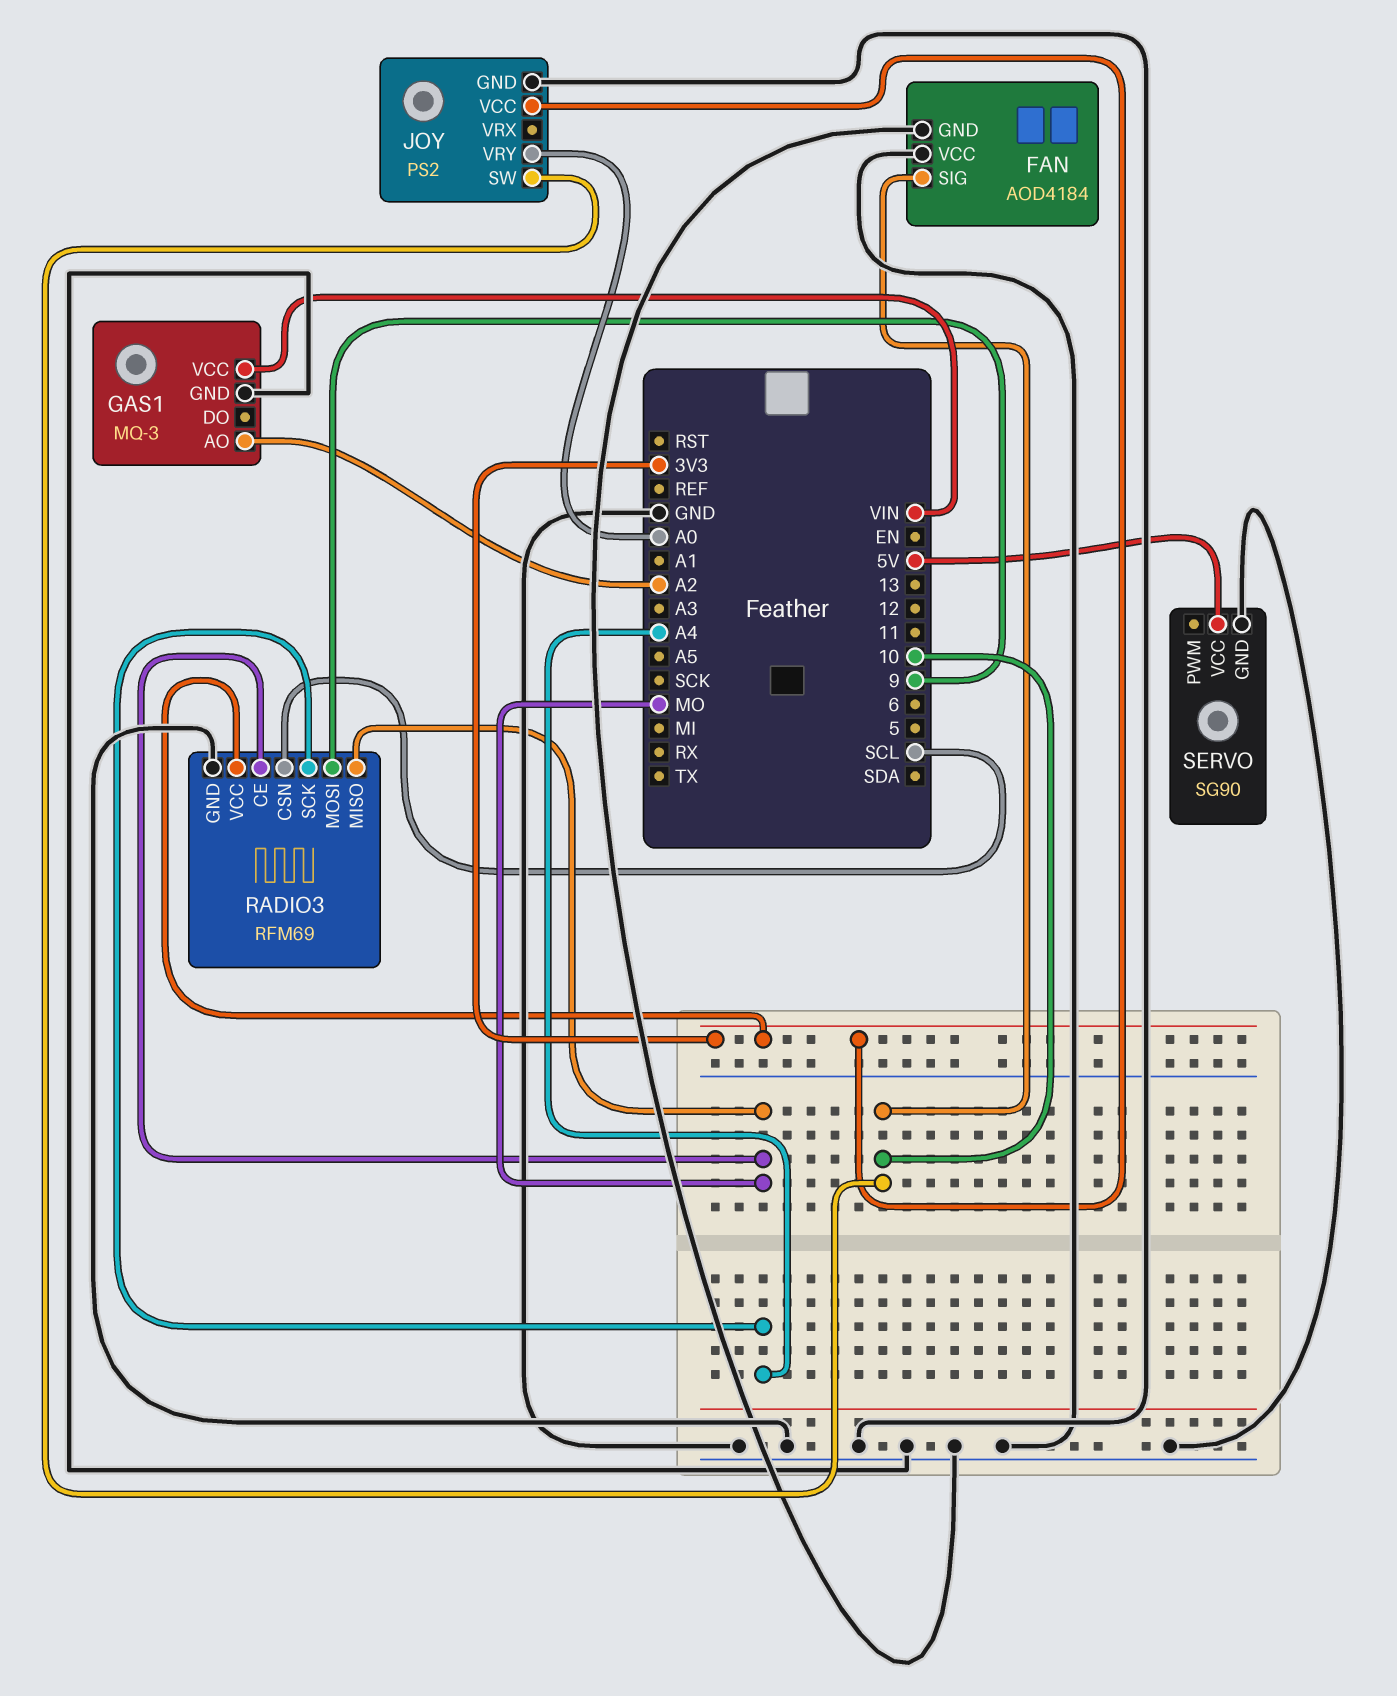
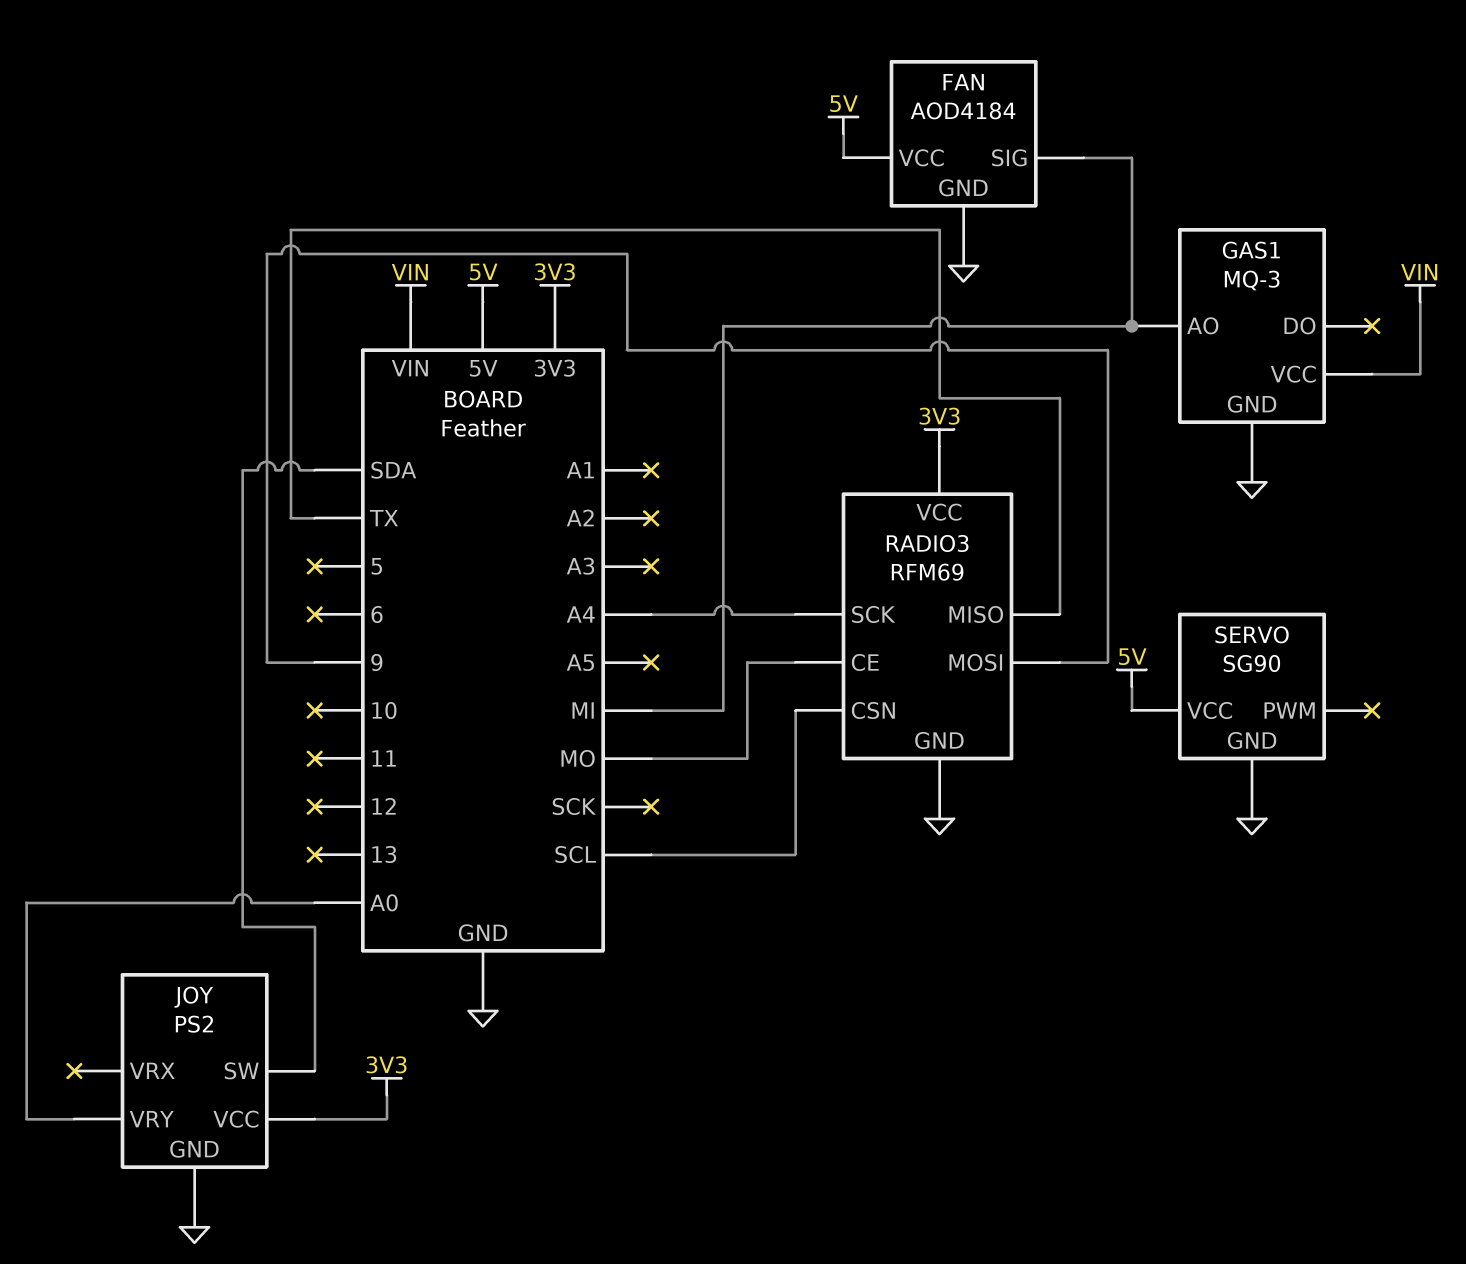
FAN pin SIG: 10 -> MI
FAN pin VCC: GND -> 5V
GAS1 pin AO: A2 -> MI
JOY pin SW: 10 -> SDA
RADIO3 pin MISO: MO -> TX

